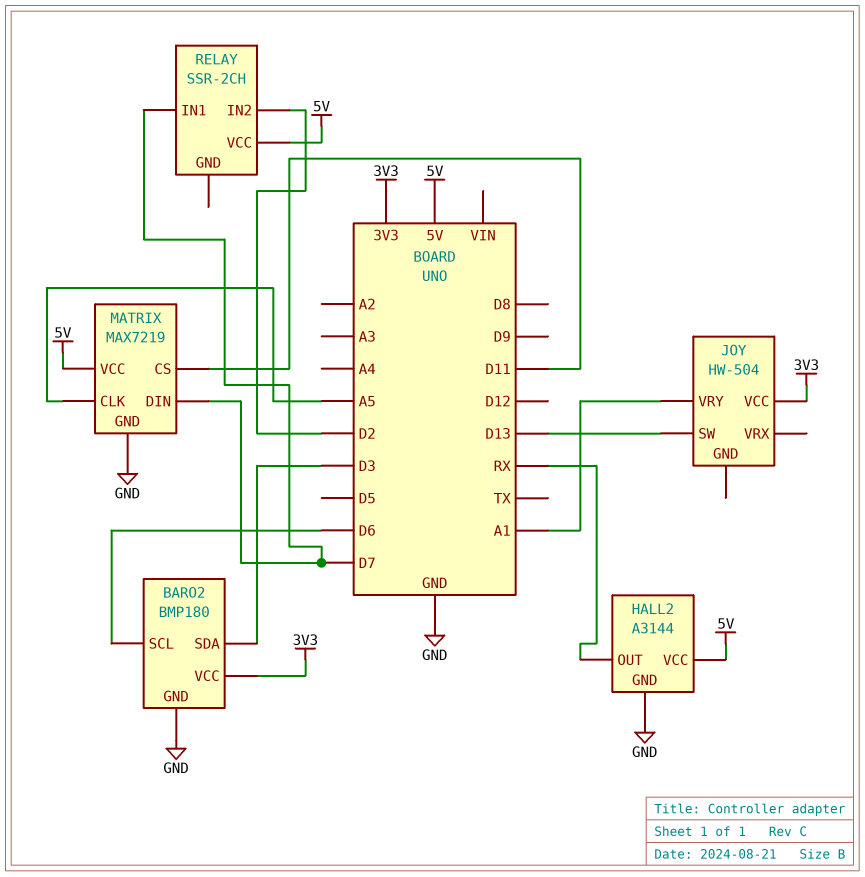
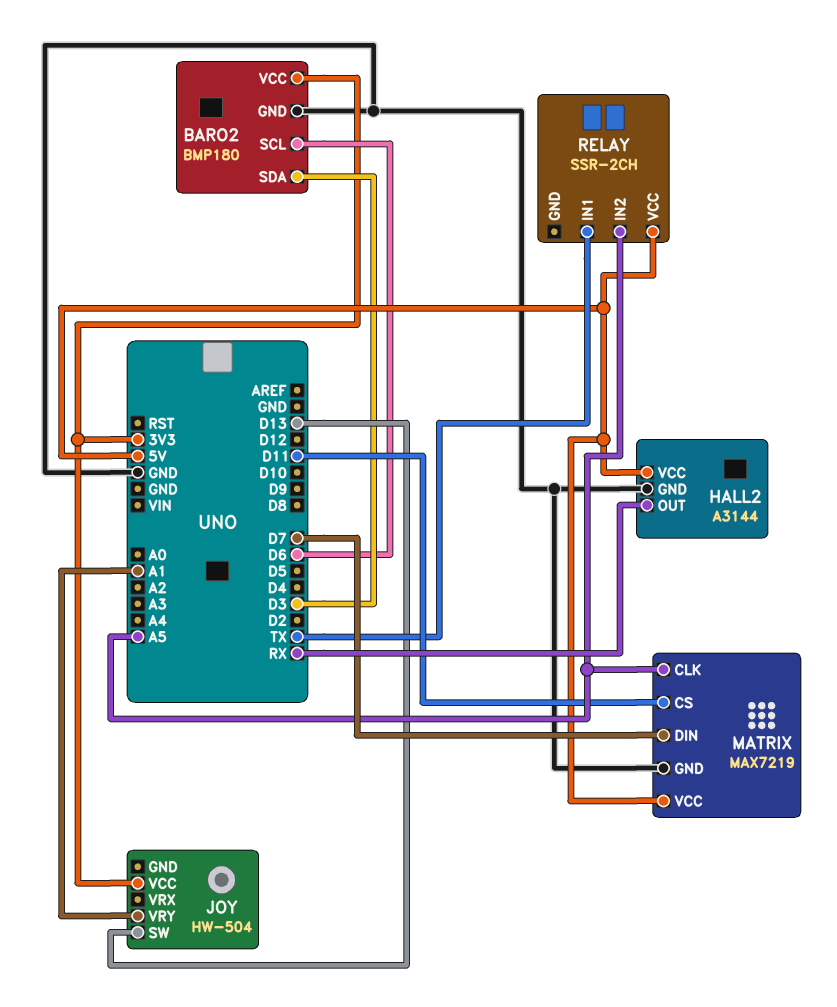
RELAY pin IN1: D7 -> TX
RELAY pin IN2: D2 -> A5

